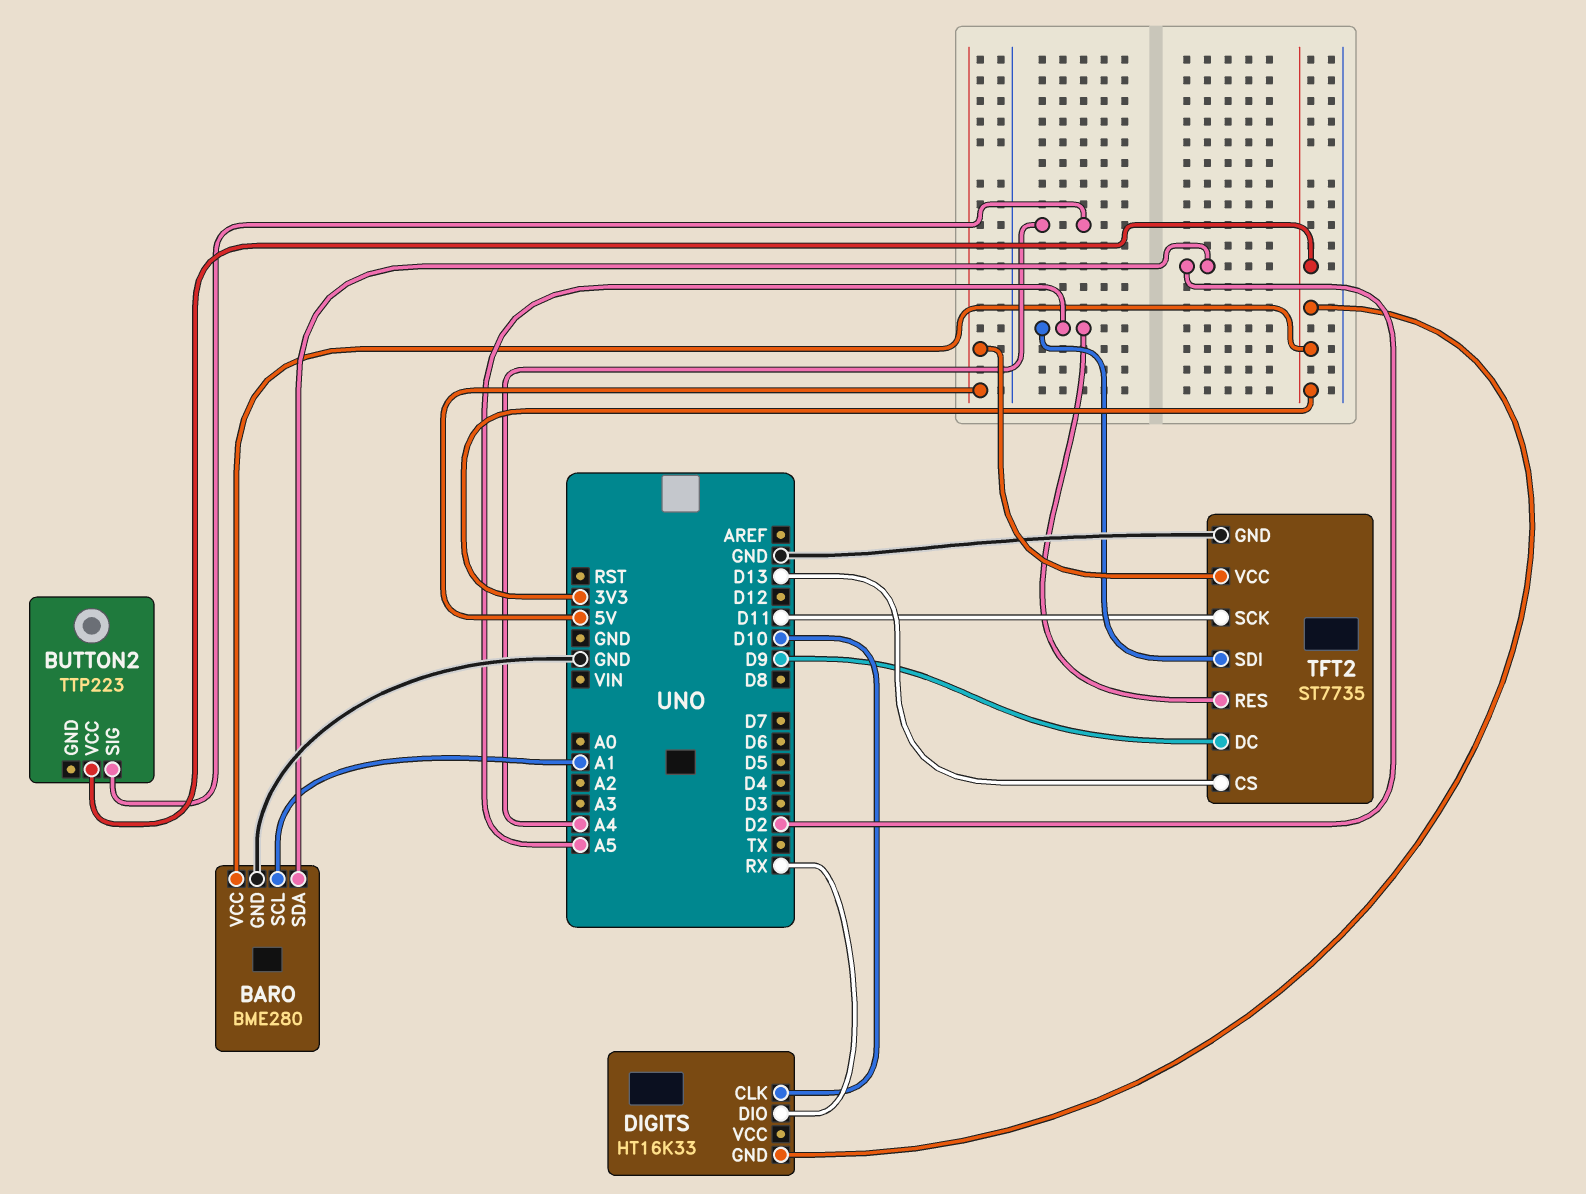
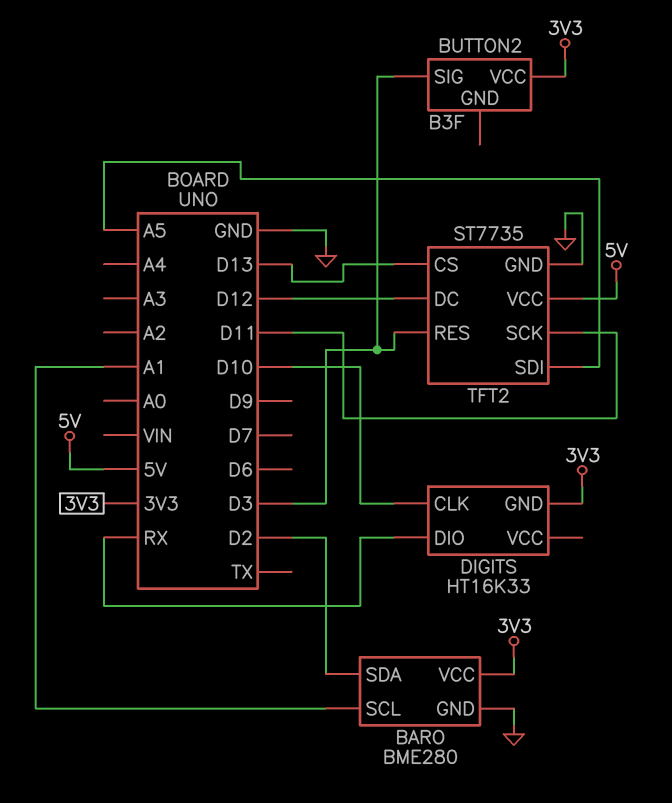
BUTTON2: TTP223 -> B3F
BUTTON2 pin SIG: A4 -> D3
TFT2 pin DC: D9 -> D12
TFT2 pin RES: A5 -> D3

